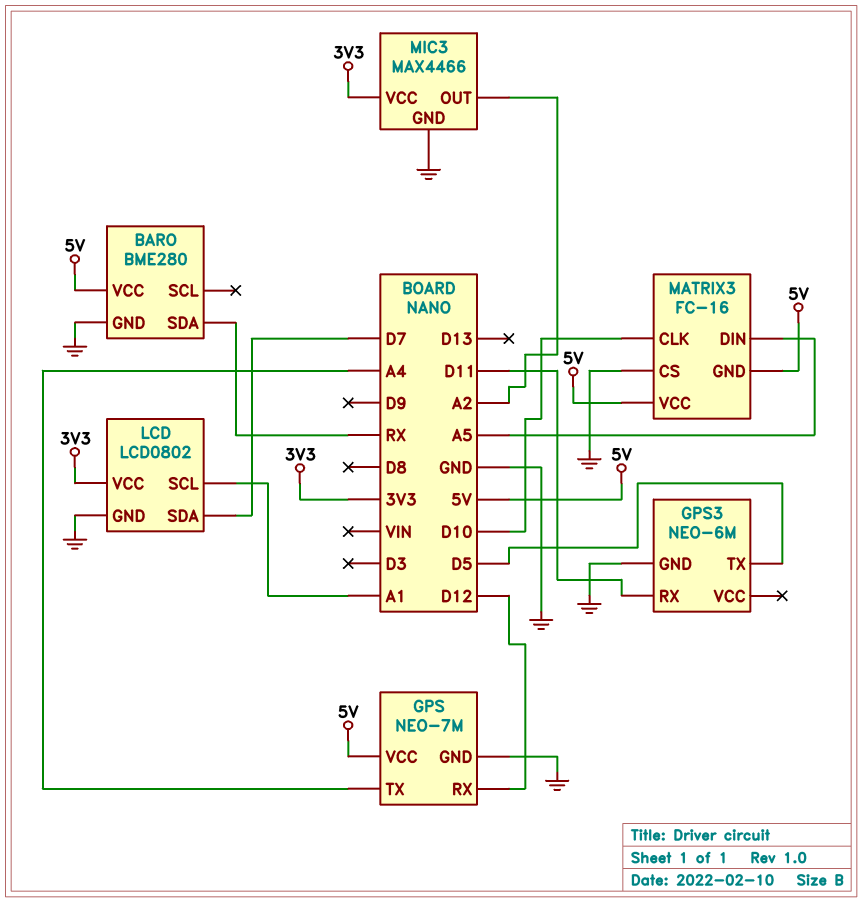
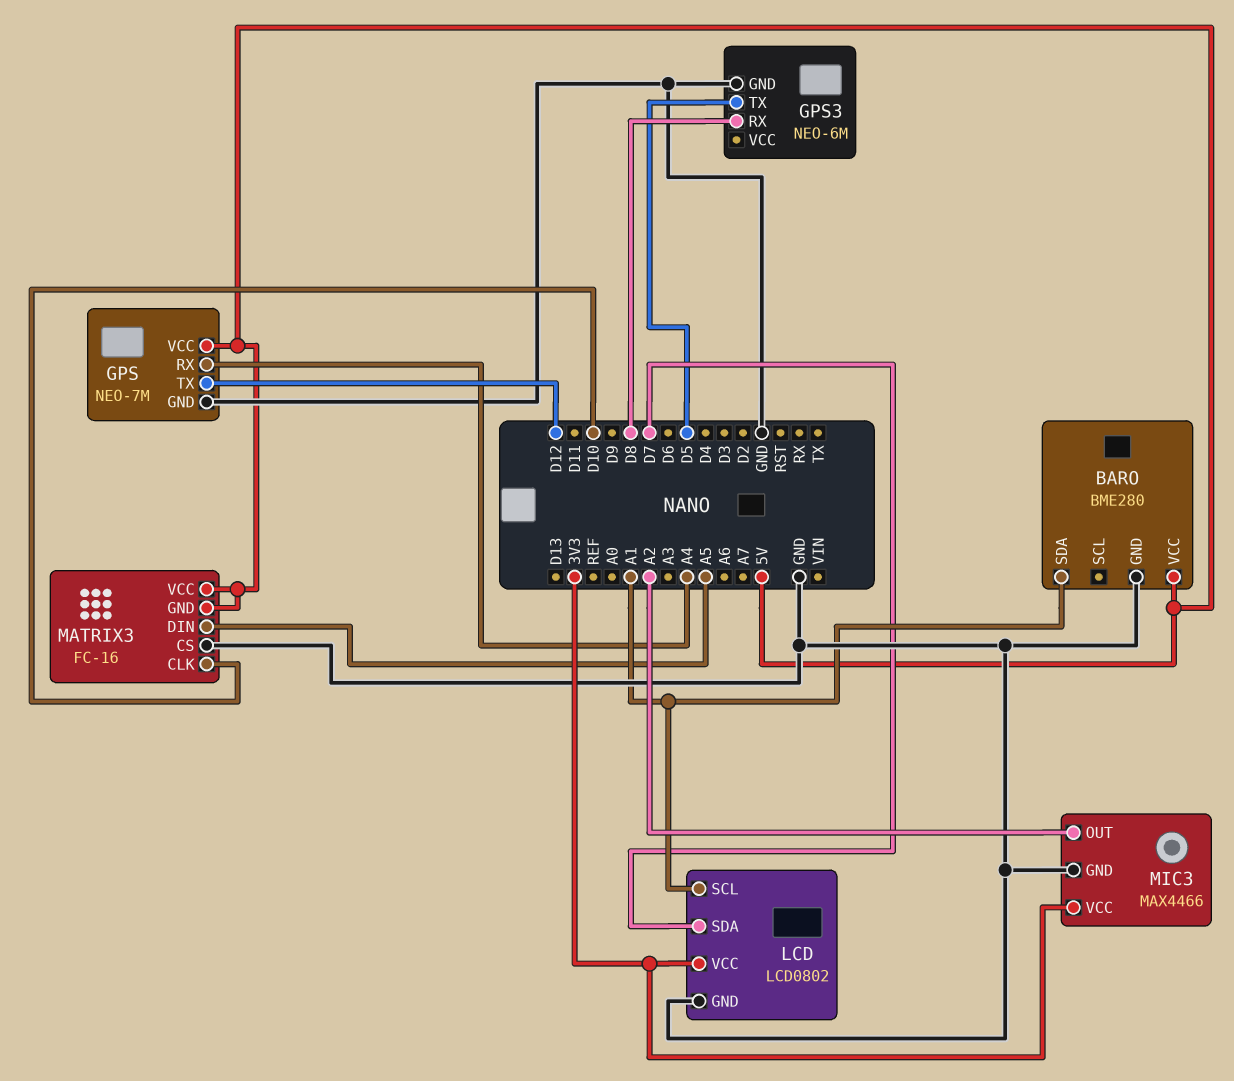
BARO pin SDA: RX -> A1
GPS pin RX: D12 -> A4
GPS pin TX: A4 -> D12
GPS3 pin RX: D11 -> D8

